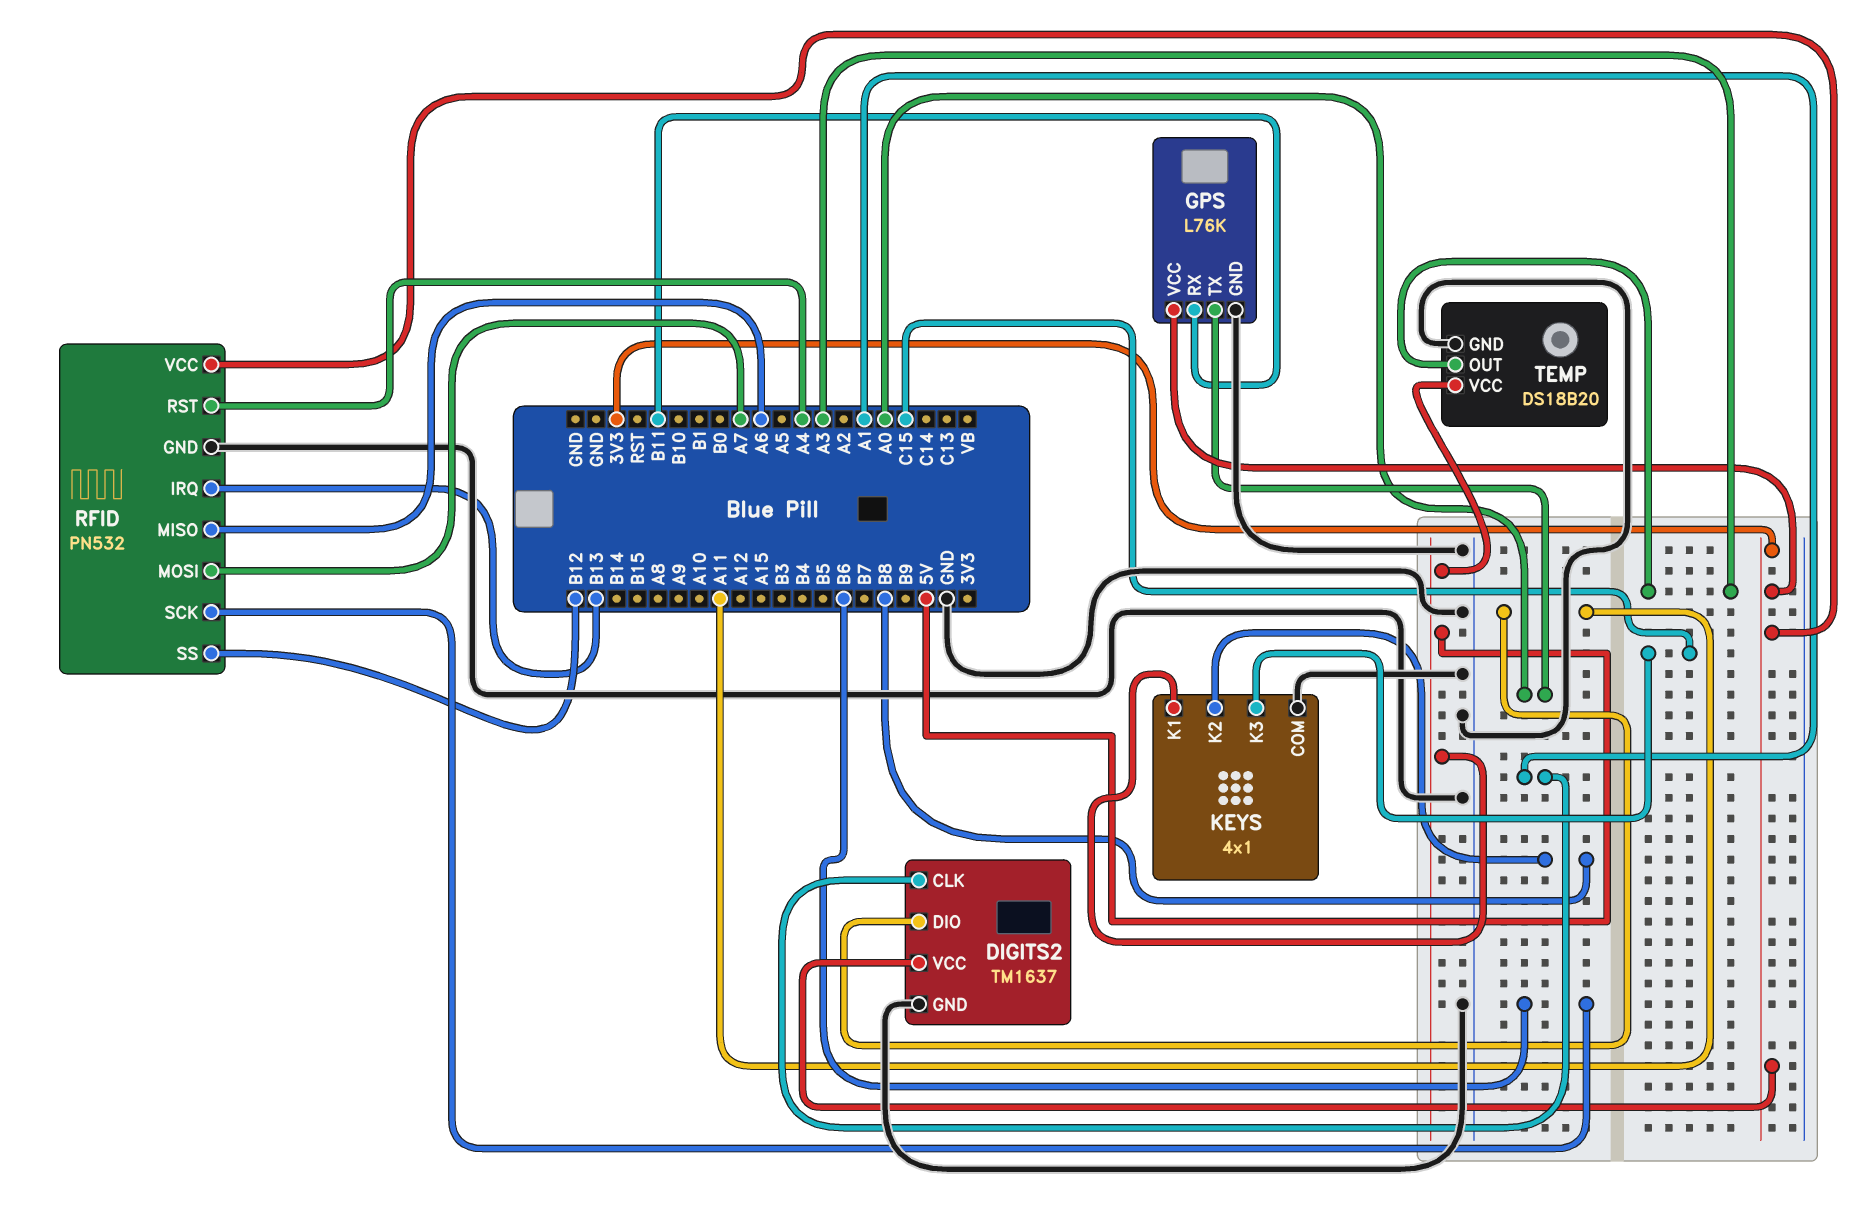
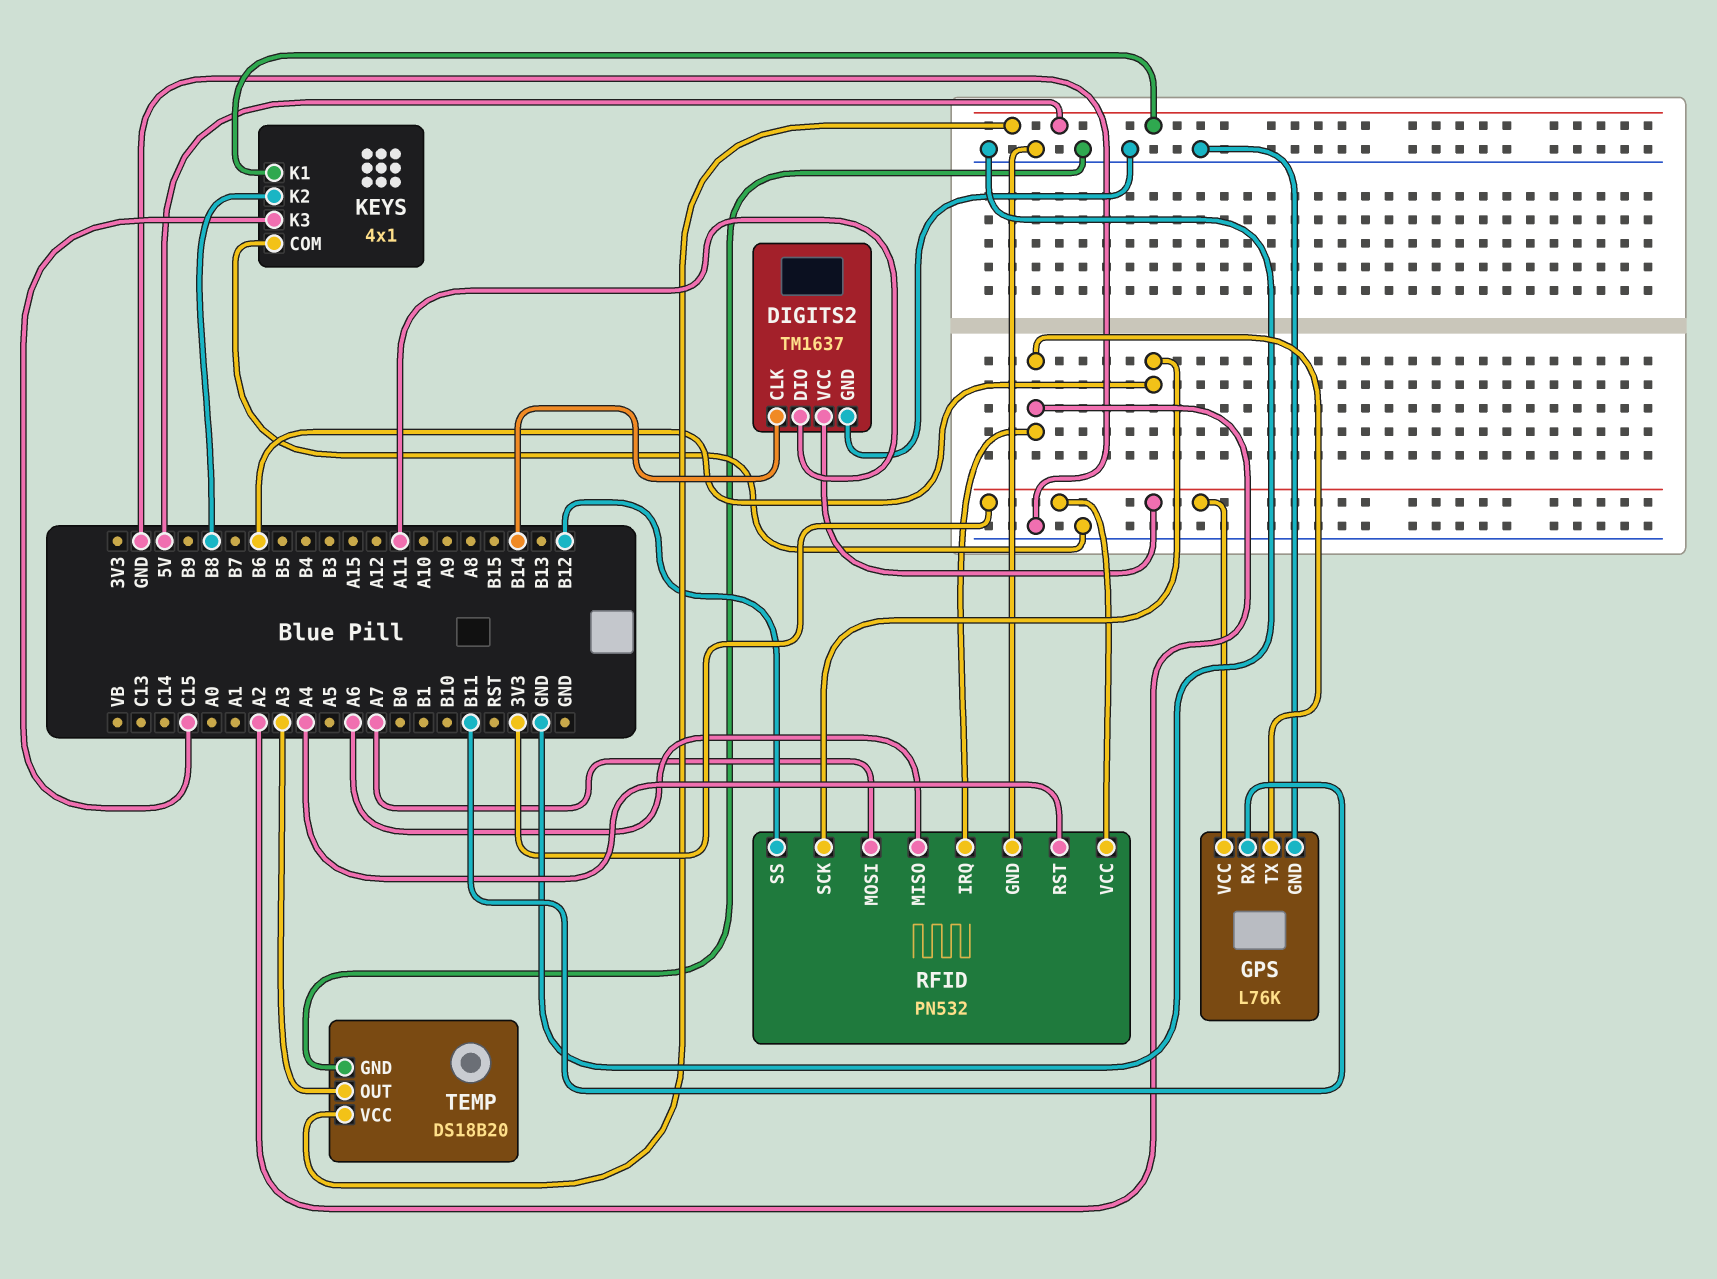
DIGITS2 pin CLK: A1 -> B14
GPS pin TX: A0 -> A2
RFID pin IRQ: B13 -> A2

